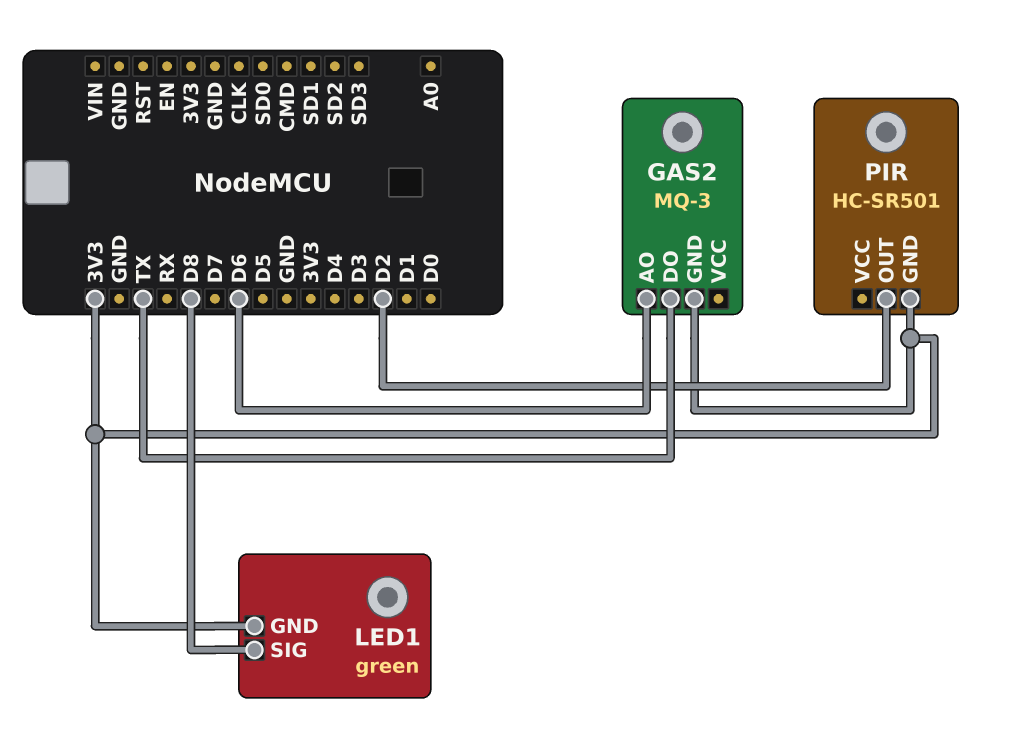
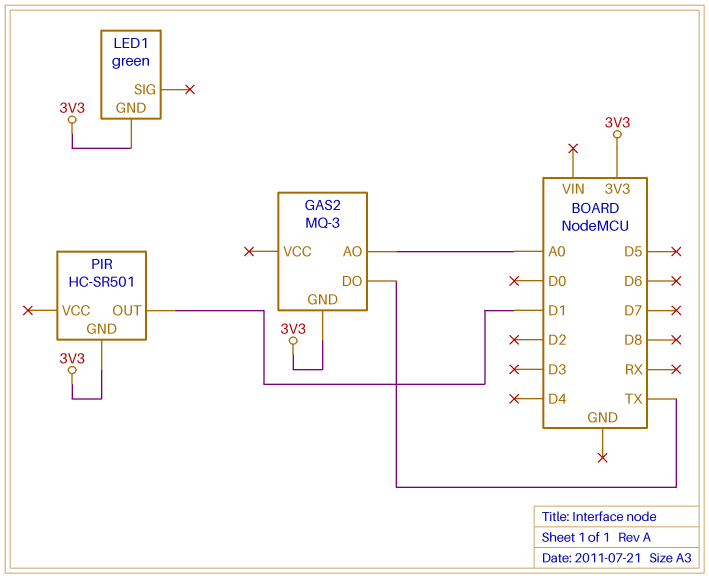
GAS2 pin AO: D6 -> A0
LED1 pin SIG: D8 -> none
PIR pin OUT: D2 -> D1

